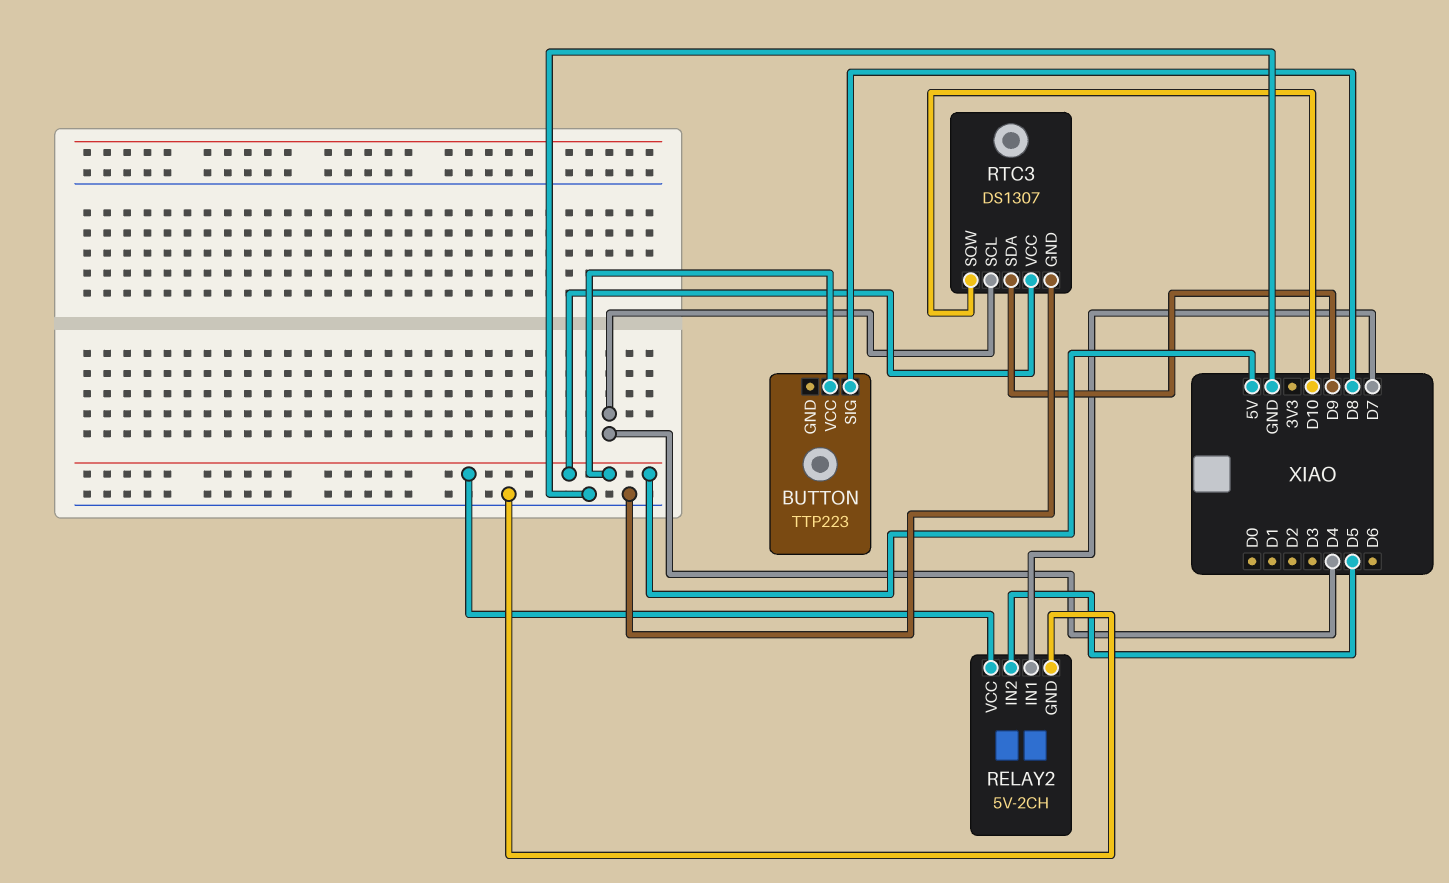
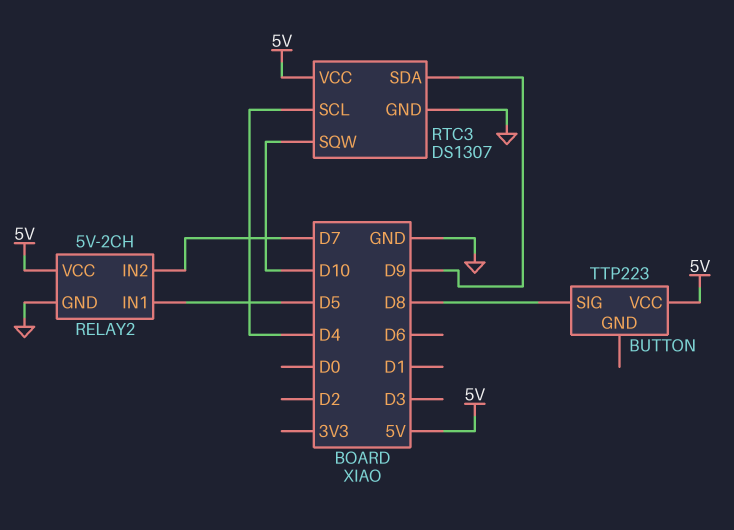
RELAY2 pin IN1: D7 -> D5
RELAY2 pin IN2: D5 -> D7

